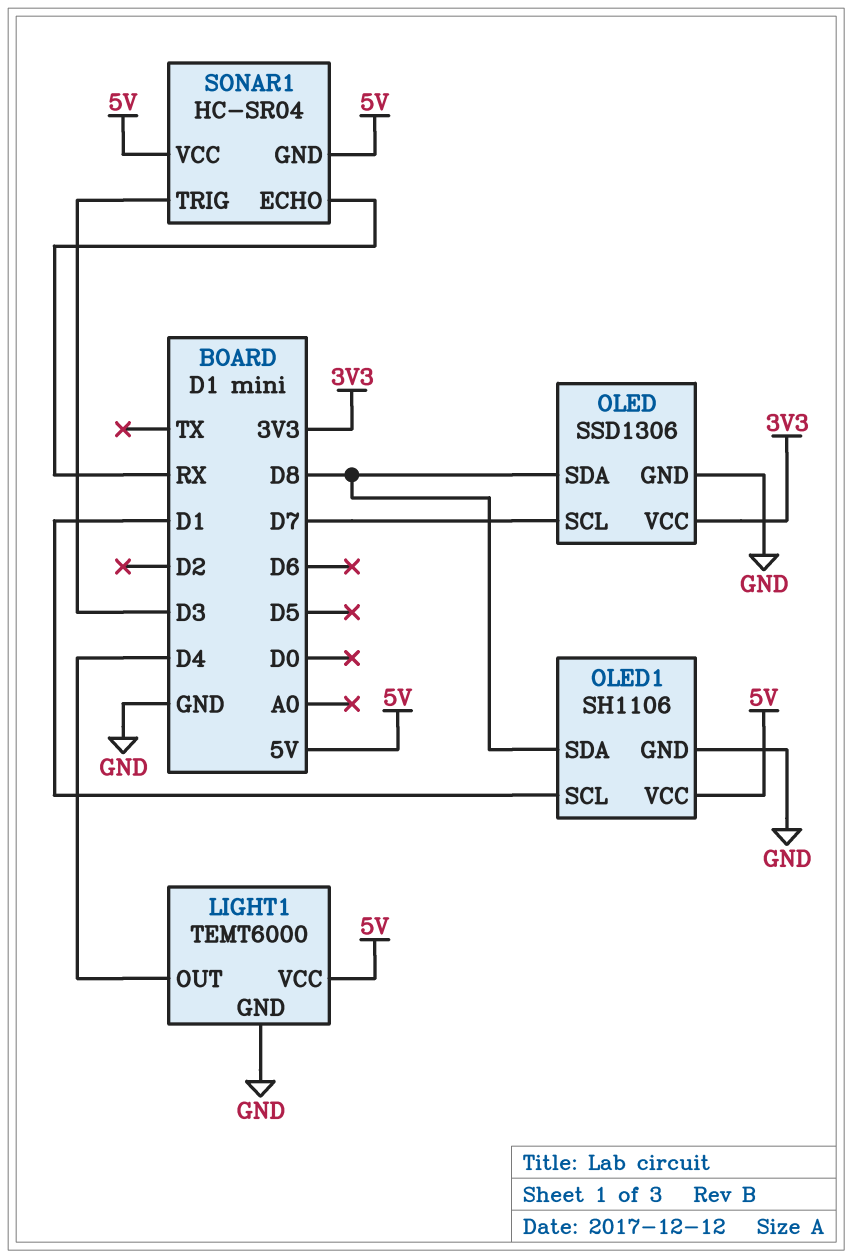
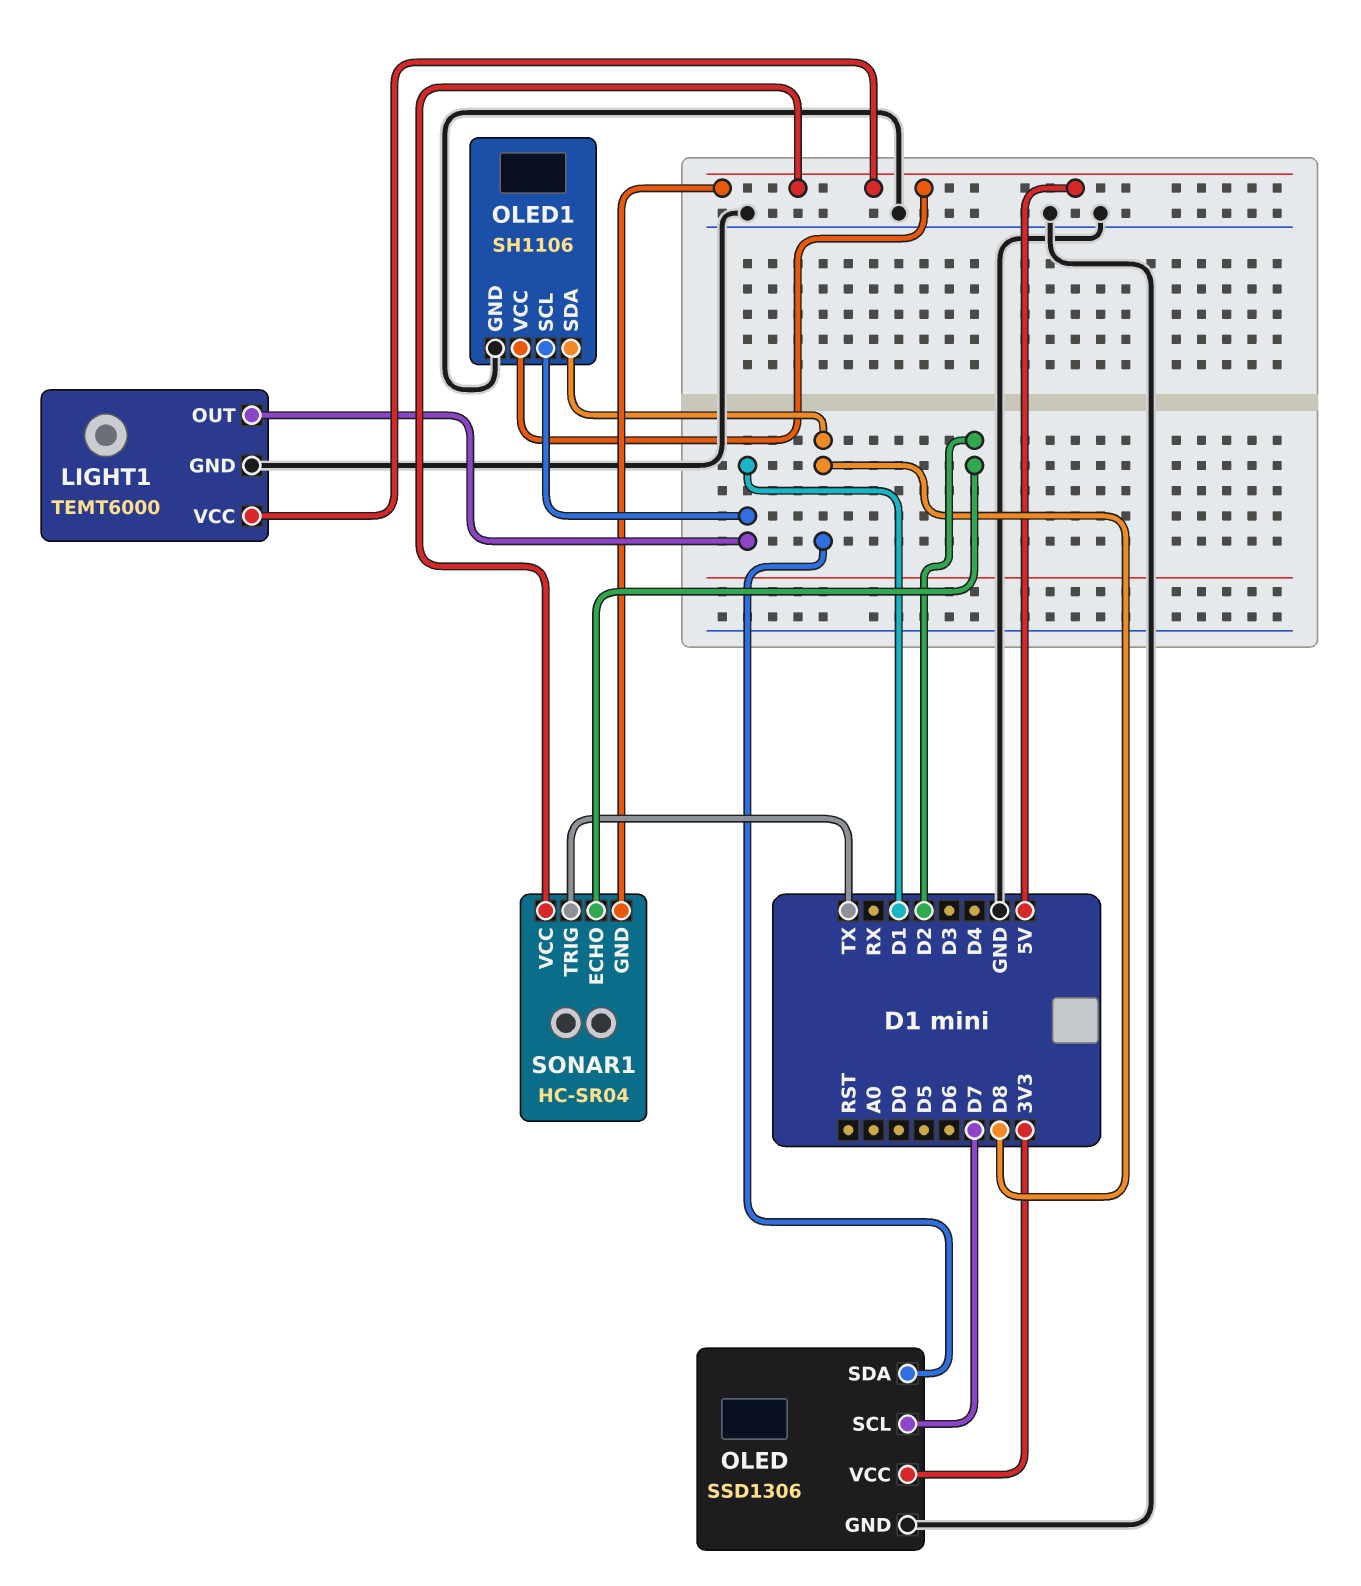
LIGHT1 pin OUT: D4 -> D1
SONAR1 pin ECHO: RX -> D2
SONAR1 pin TRIG: D3 -> TX

